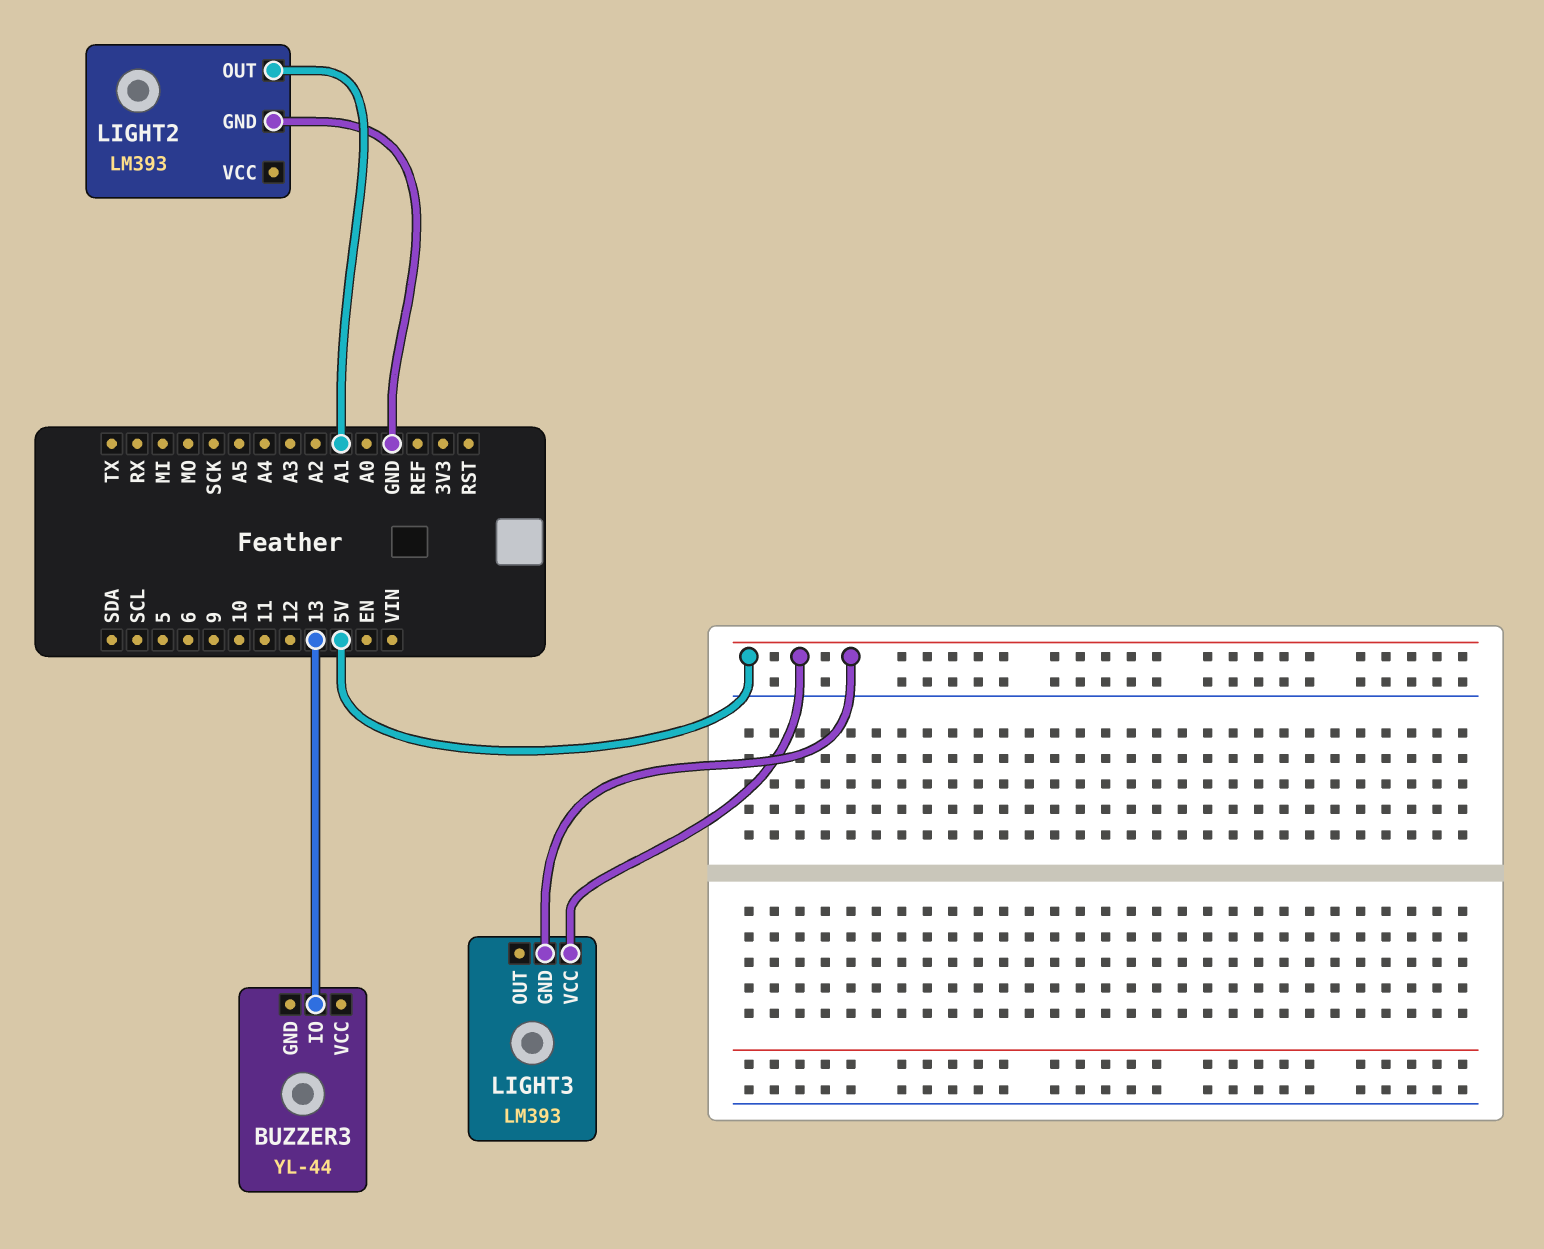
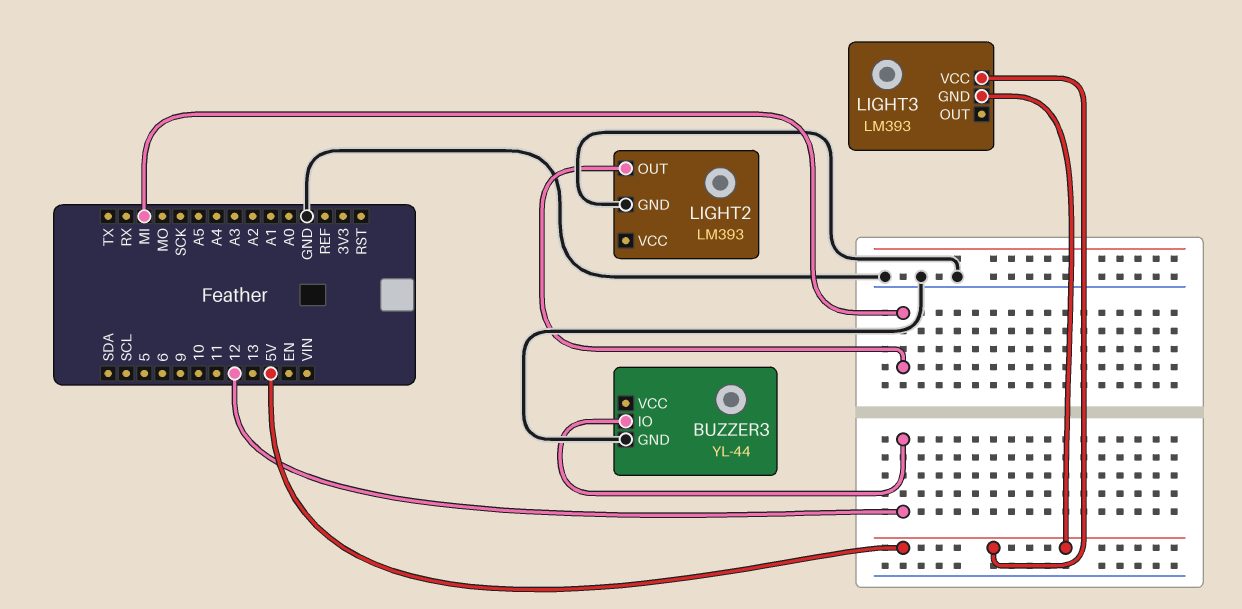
BUZZER3 pin GND: none -> GND
BUZZER3 pin IO: 13 -> 12
LIGHT2 pin OUT: A1 -> MI

